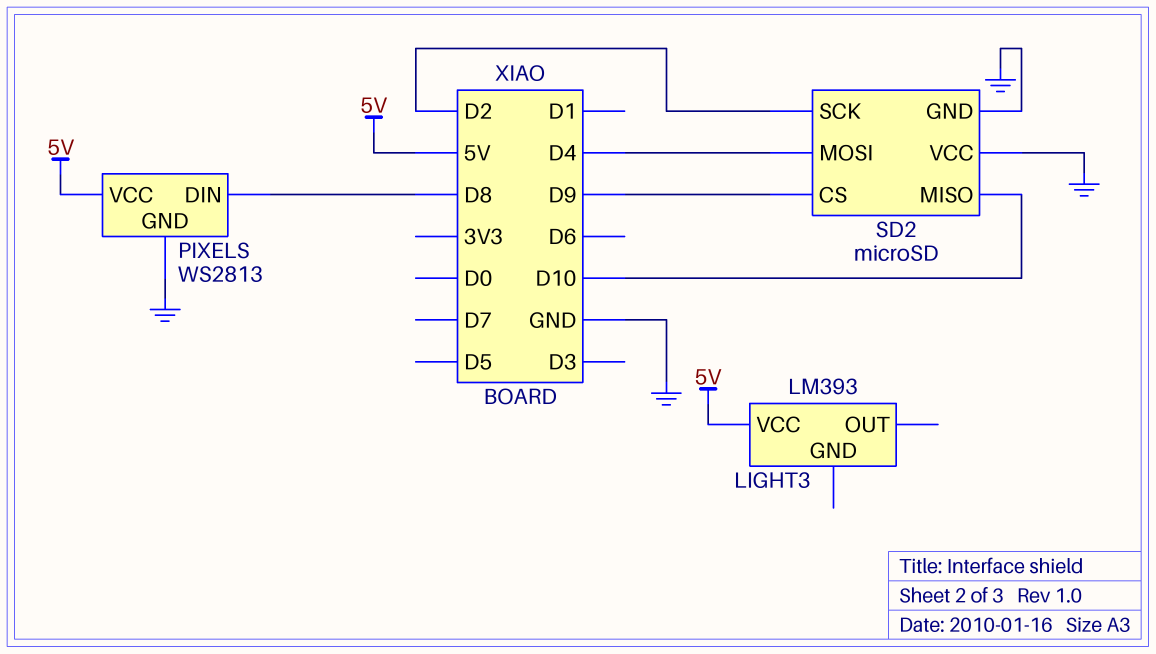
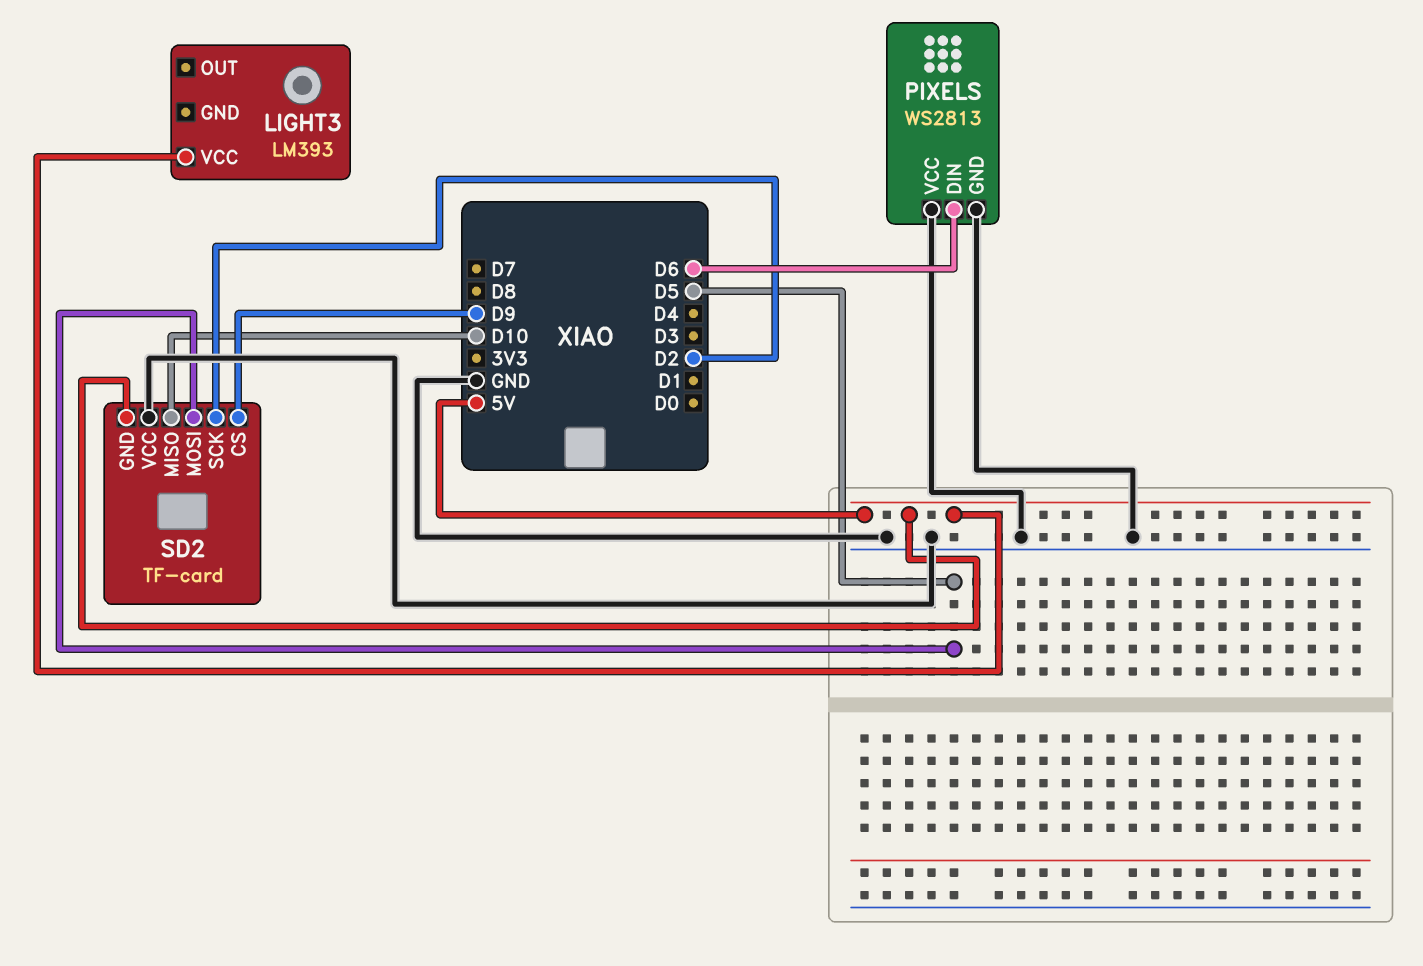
PIXELS pin DIN: D8 -> D6
PIXELS pin VCC: 5V -> GND
SD2: microSD -> TF-card
SD2 pin GND: GND -> 5V
SD2 pin MOSI: D4 -> D5

